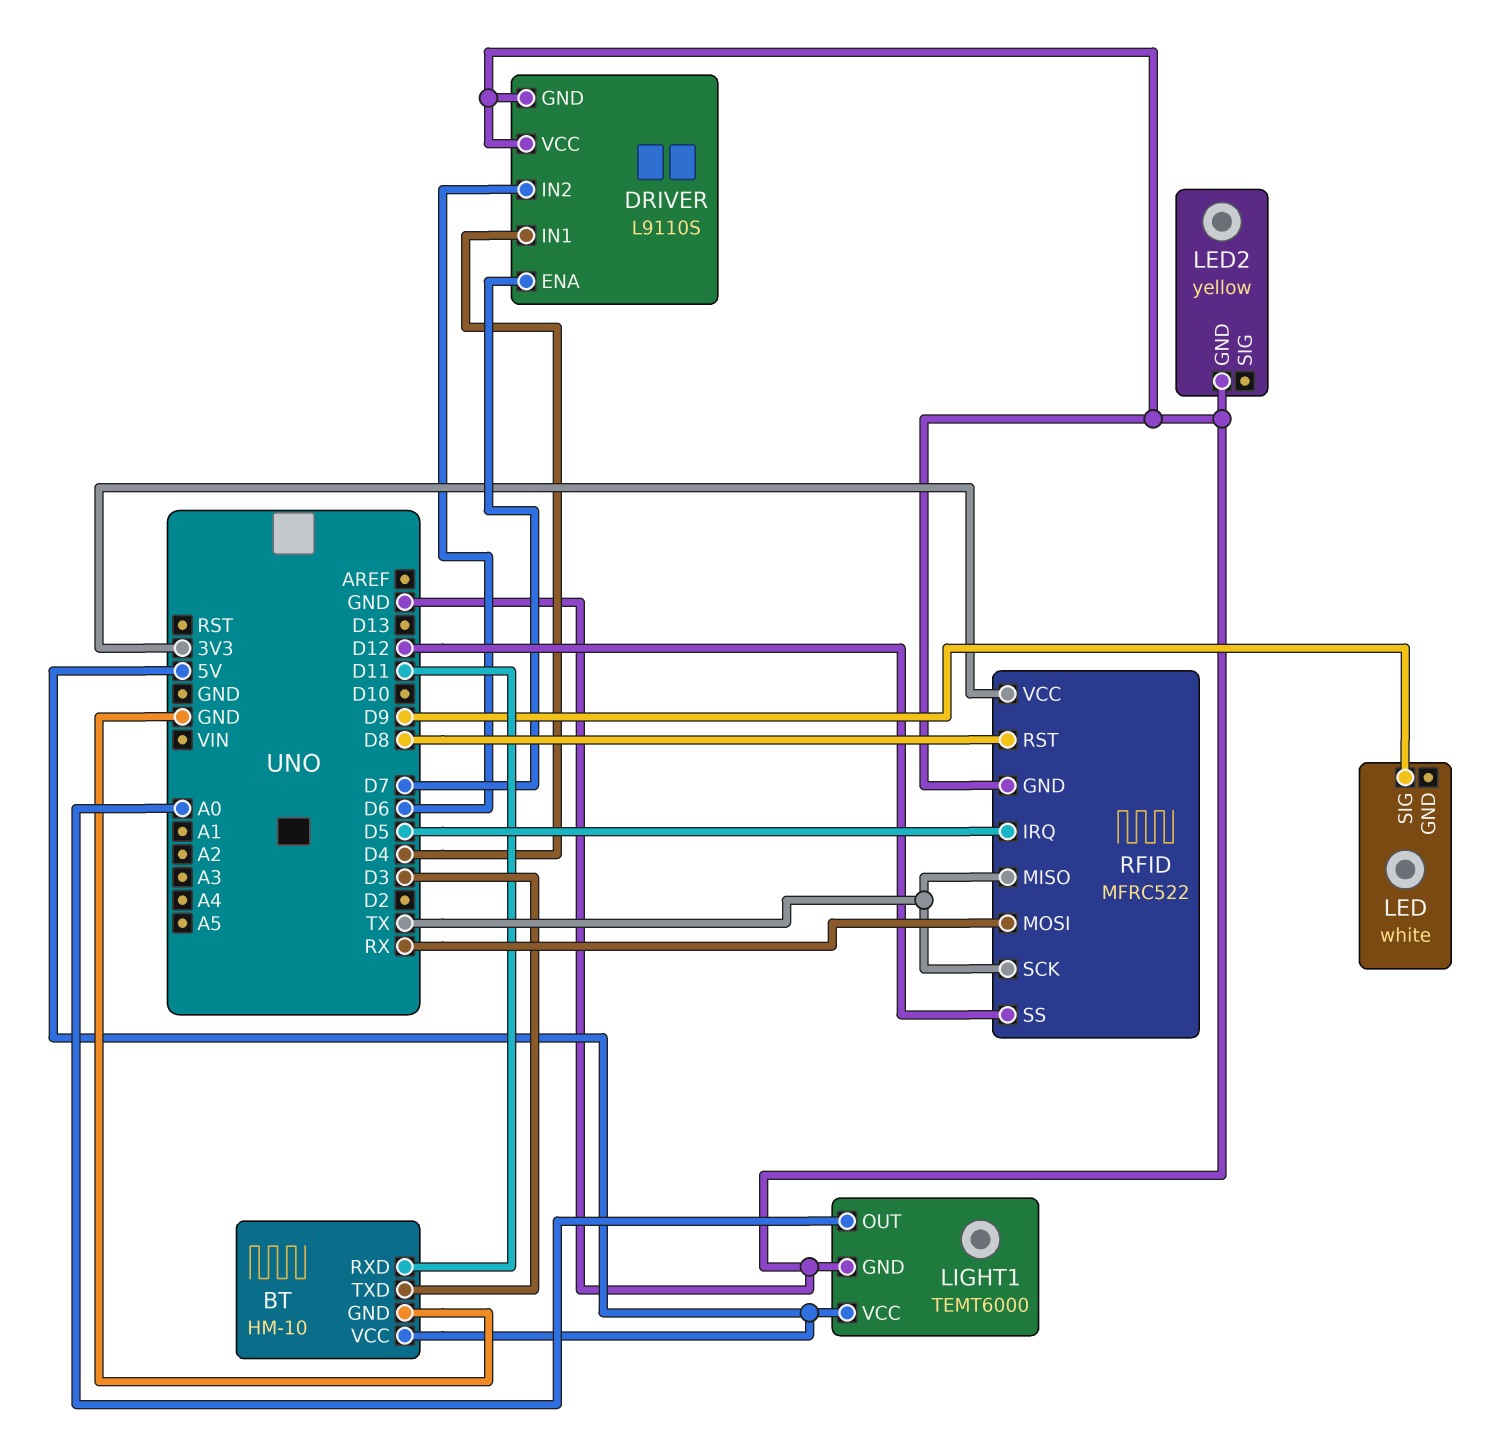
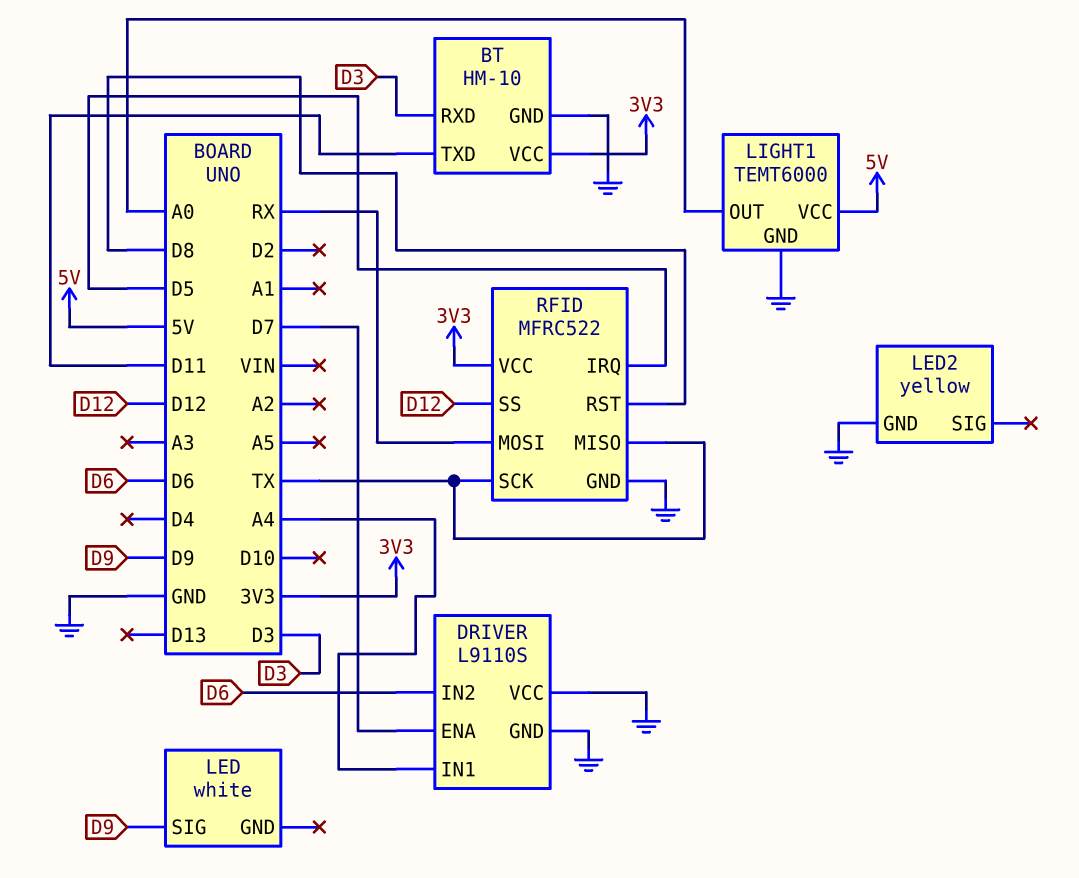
BT pin RXD: D11 -> D3
BT pin TXD: D3 -> D11
BT pin VCC: 5V -> 3V3
DRIVER pin IN1: D4 -> A4

